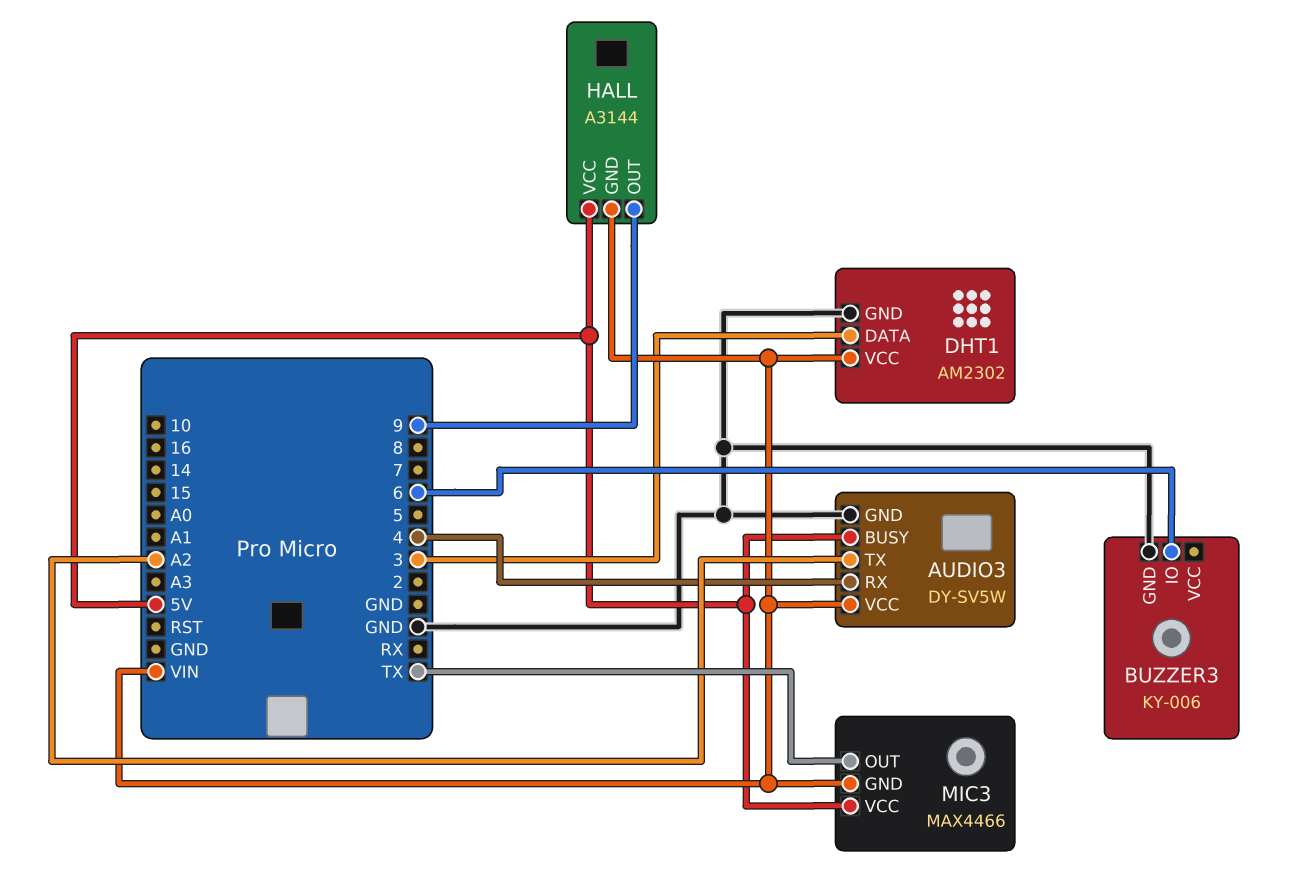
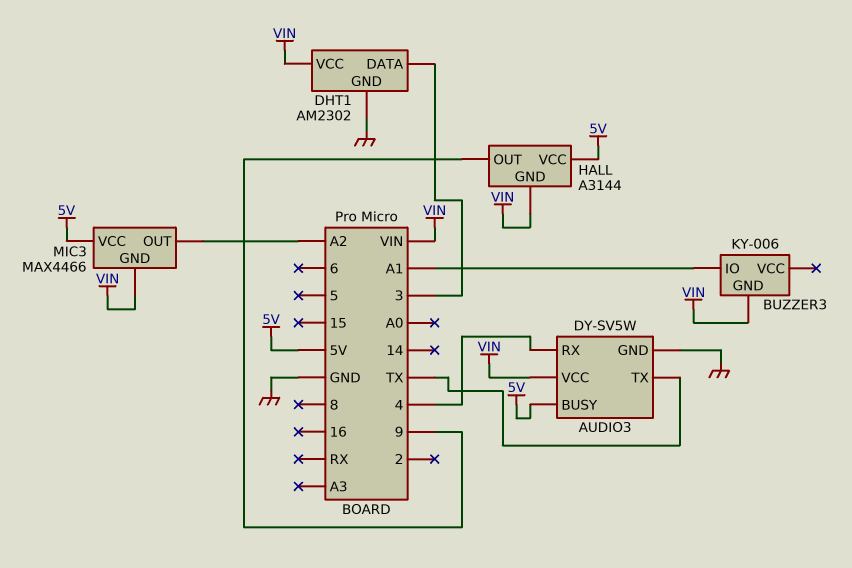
AUDIO3 pin TX: A2 -> TX
BUZZER3 pin GND: GND -> VIN
BUZZER3 pin IO: 6 -> A1
MIC3 pin OUT: TX -> A2

